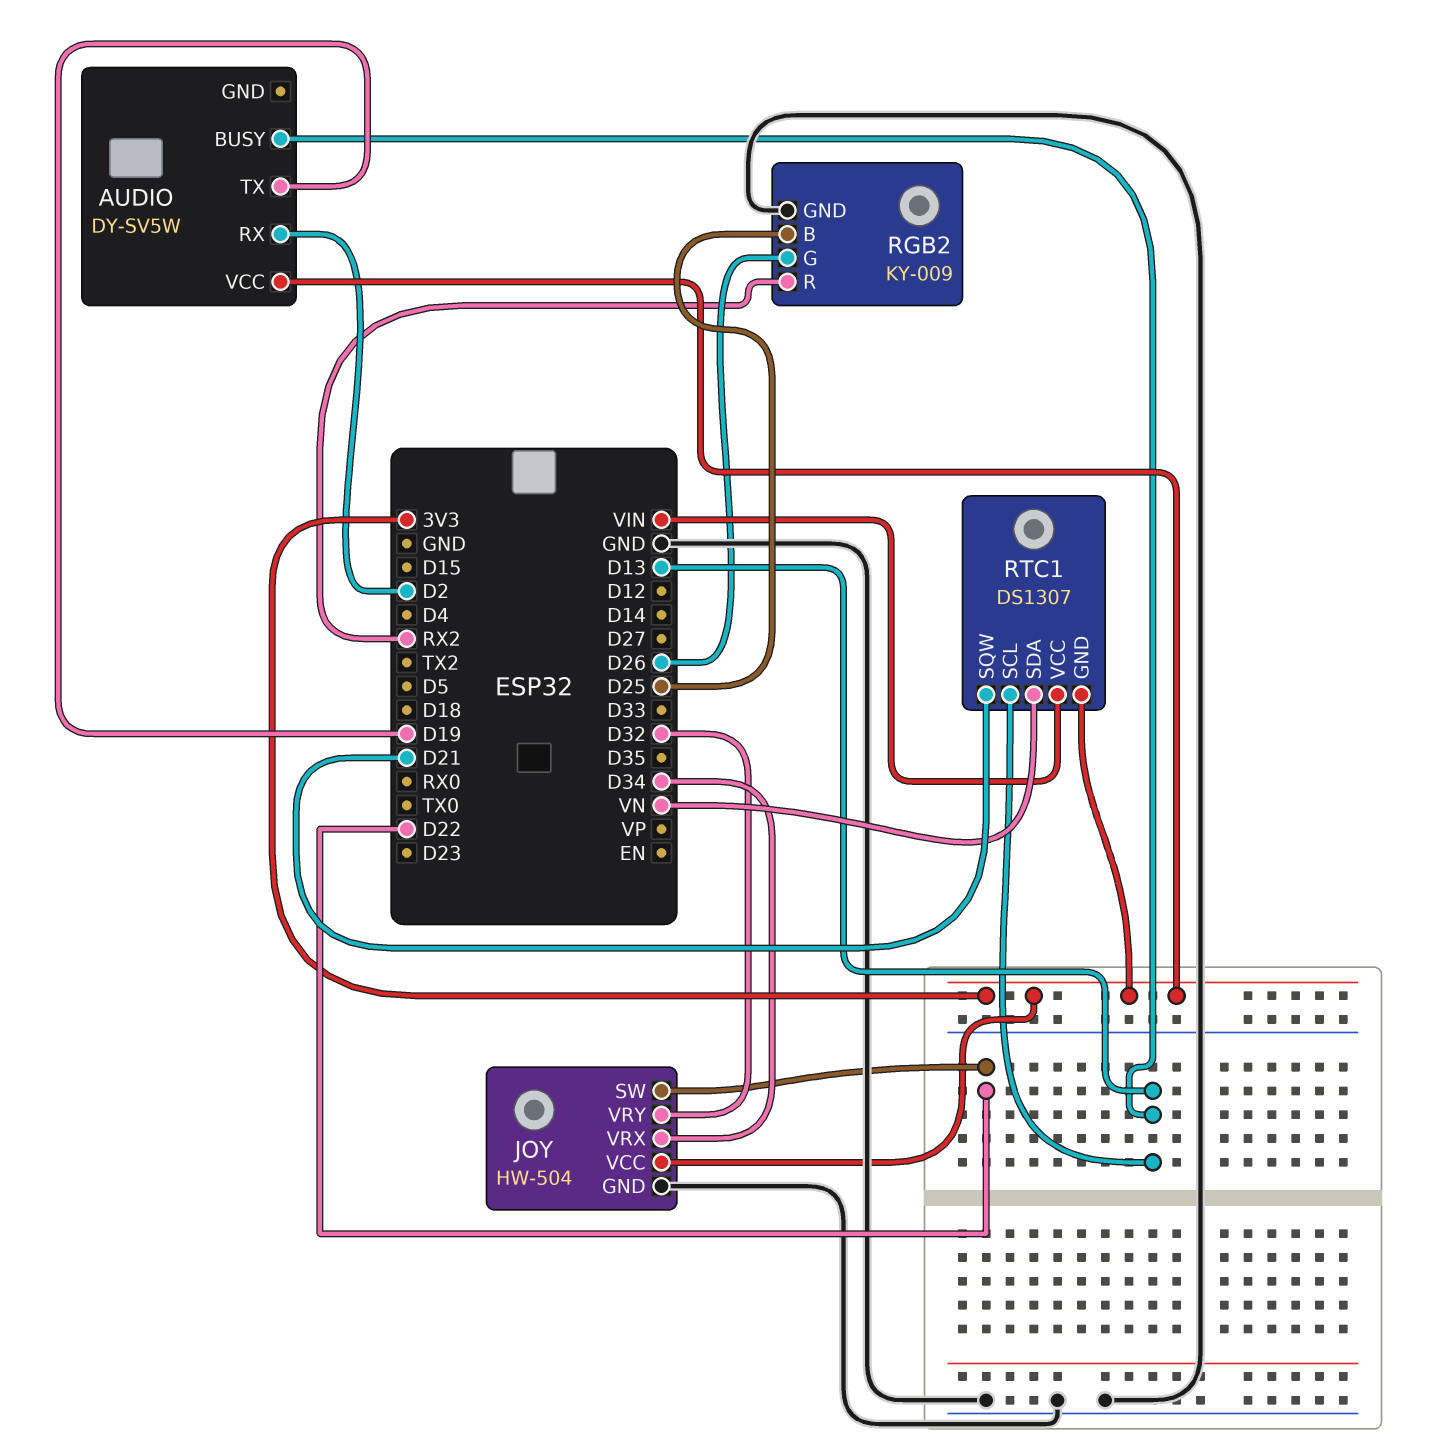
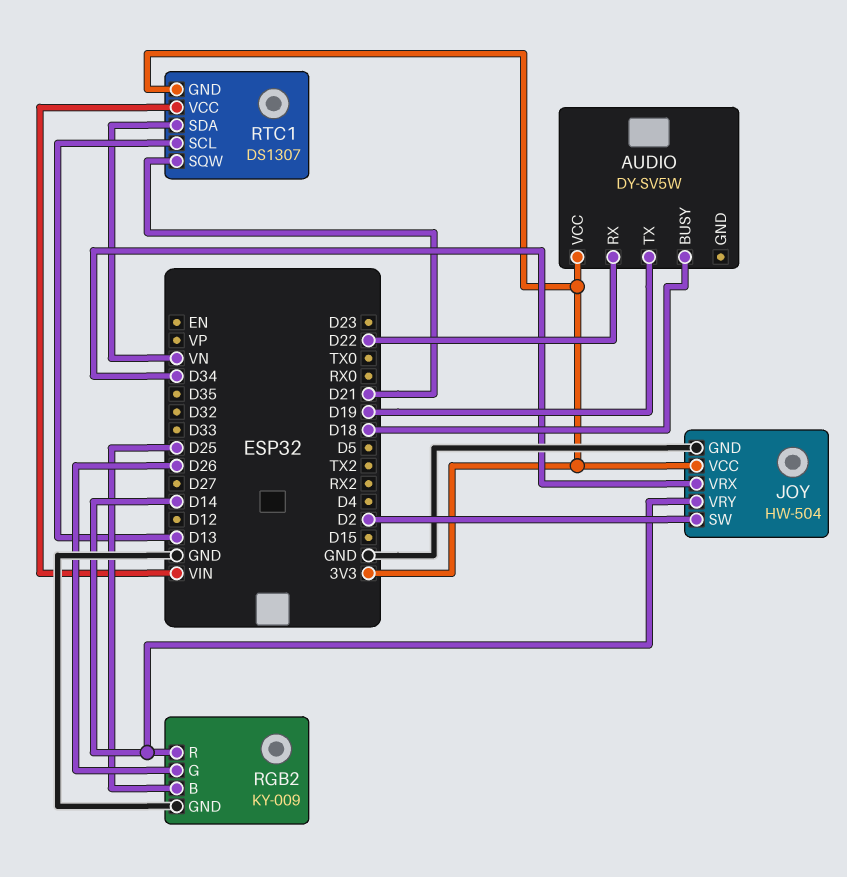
AUDIO pin BUSY: D13 -> D18
AUDIO pin RX: D2 -> D22
JOY pin SW: D22 -> D2
JOY pin VRY: D32 -> D14
RGB2 pin R: RX2 -> D14

